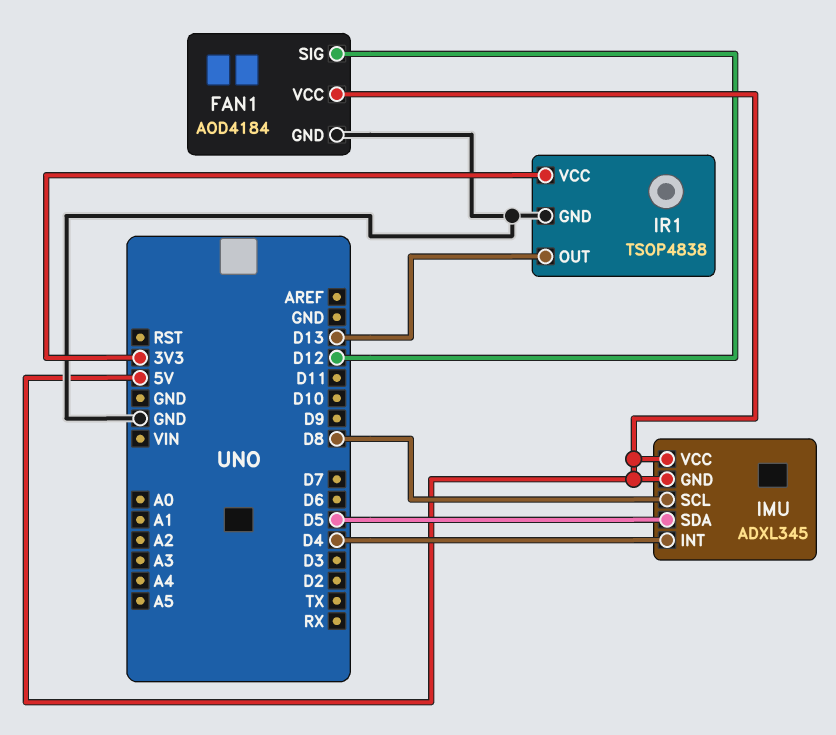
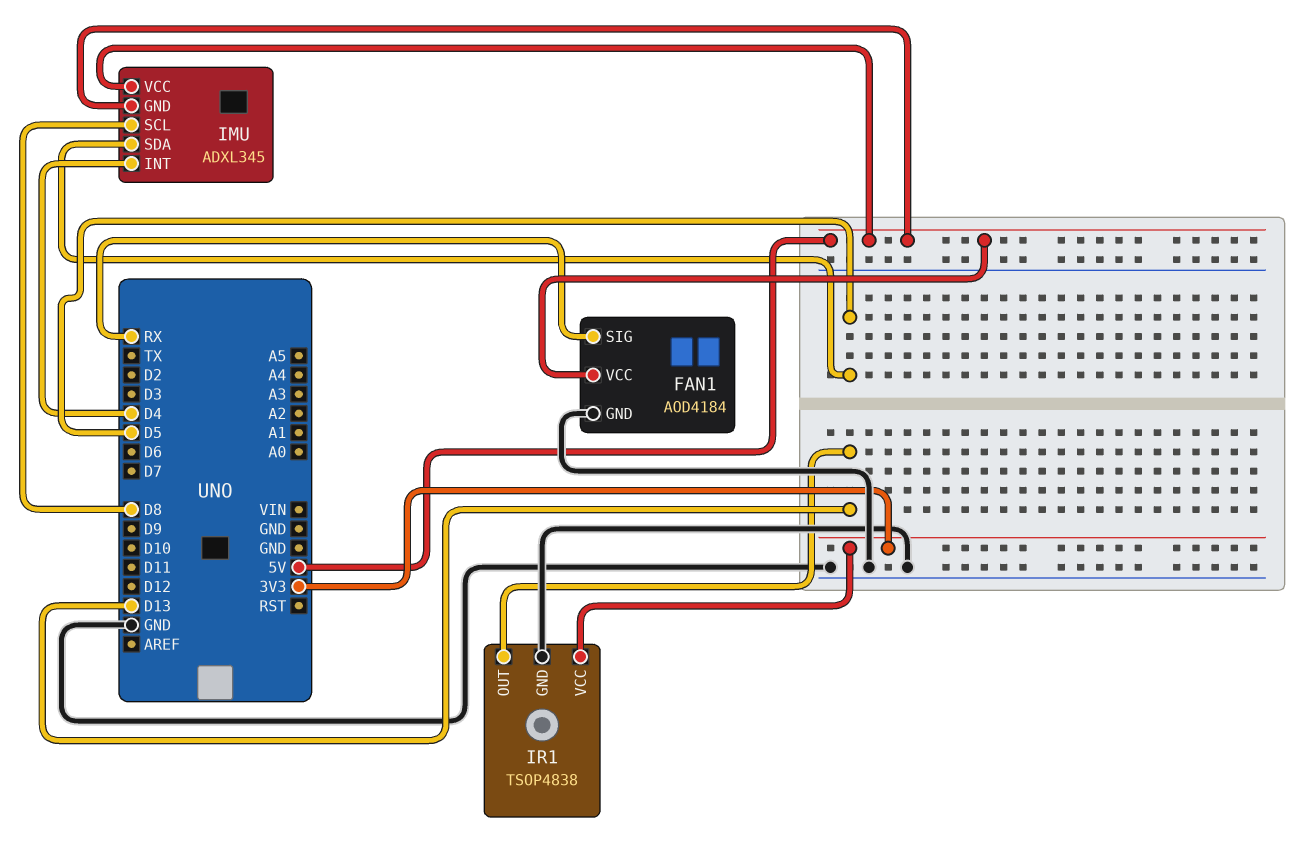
FAN1 pin SIG: D12 -> RX

